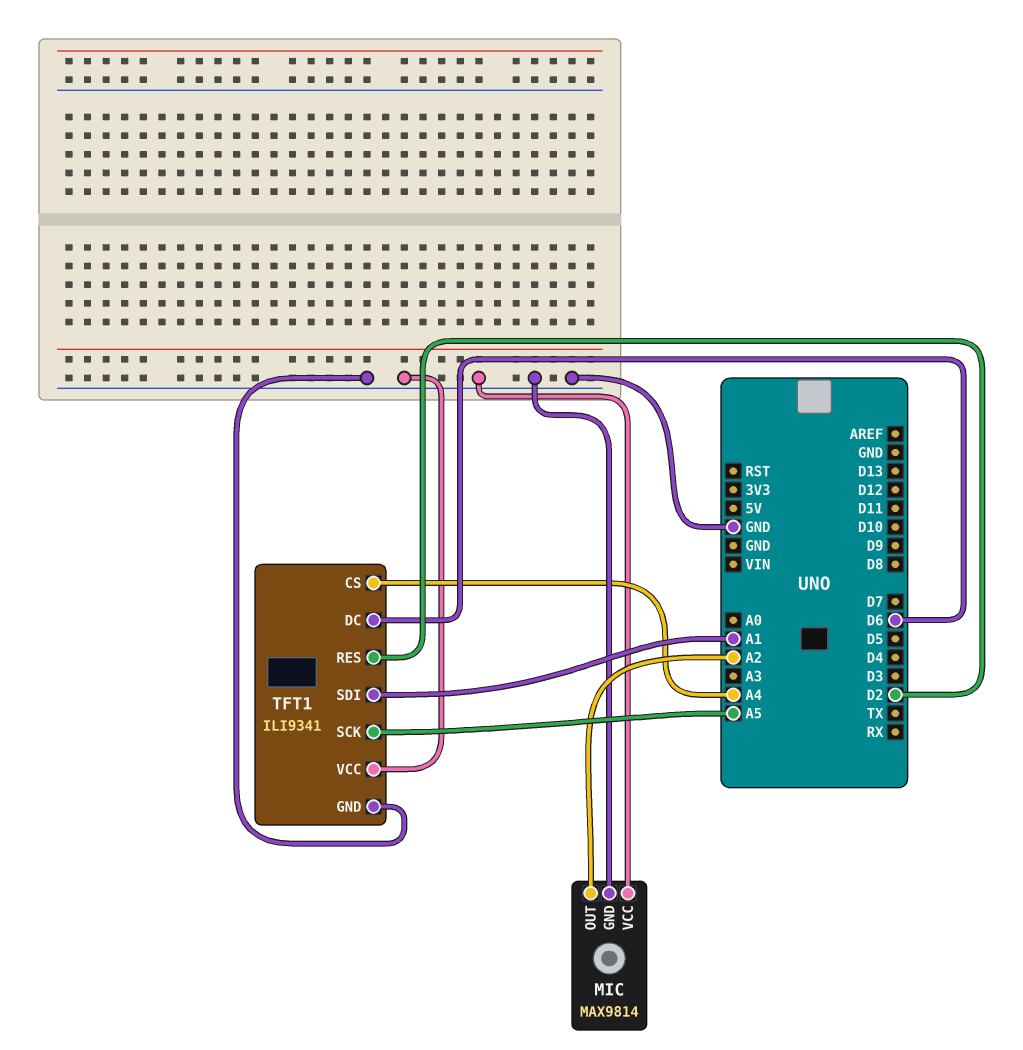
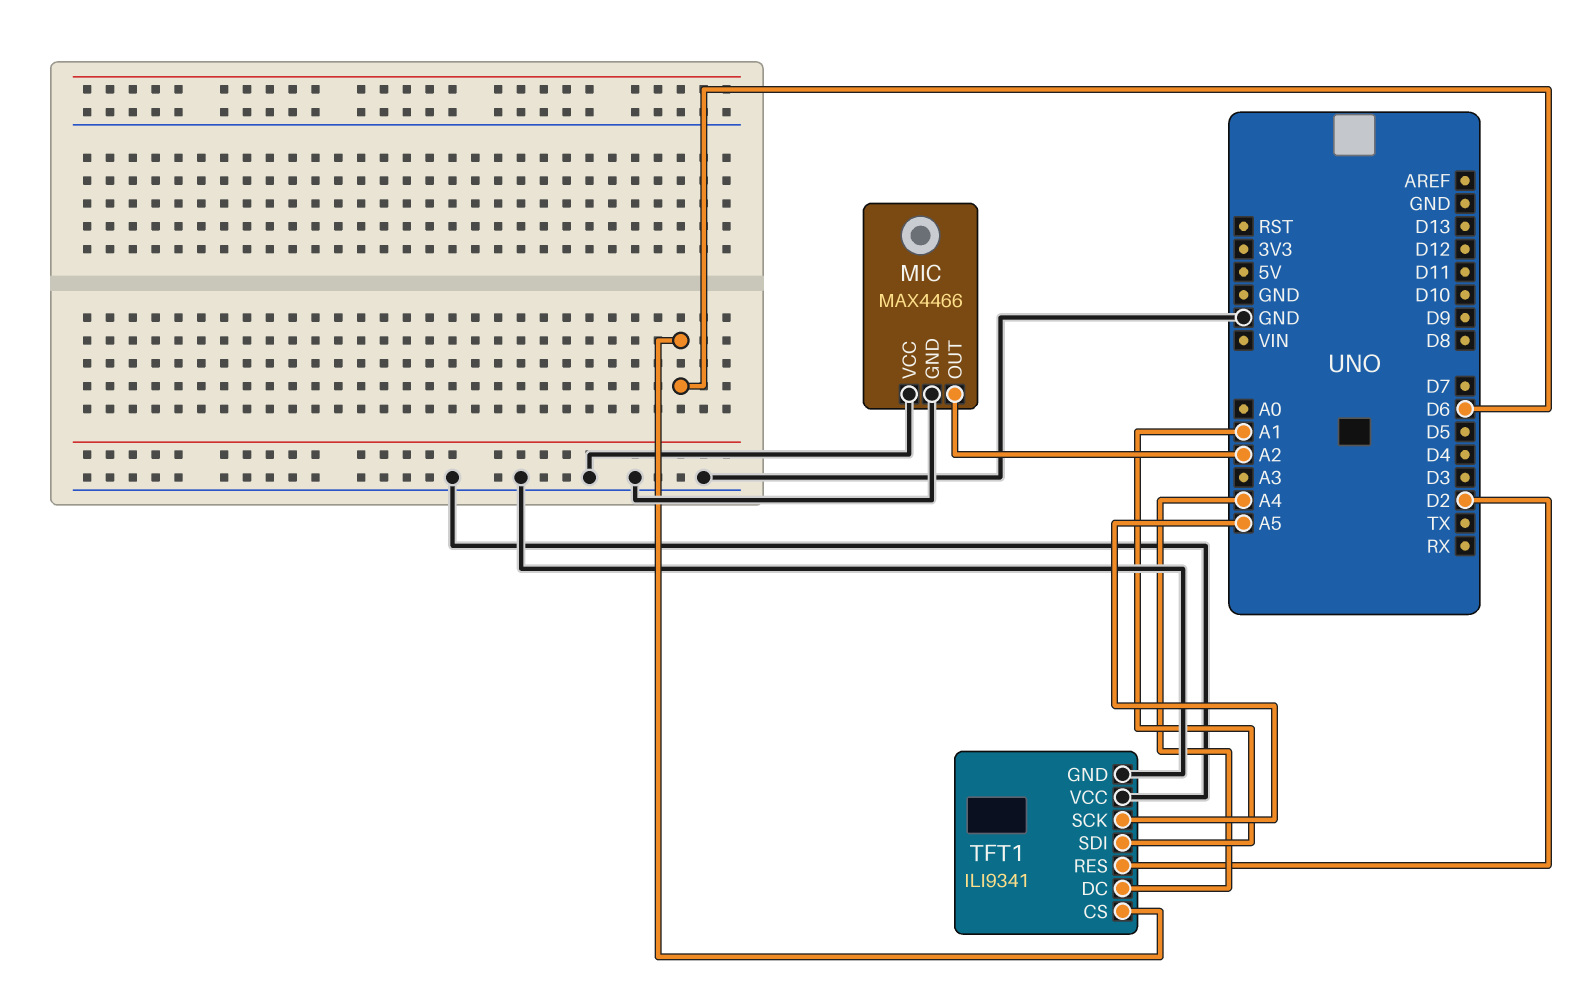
MIC: MAX9814 -> MAX4466
TFT1 pin CS: A4 -> D6
TFT1 pin DC: D6 -> A4

